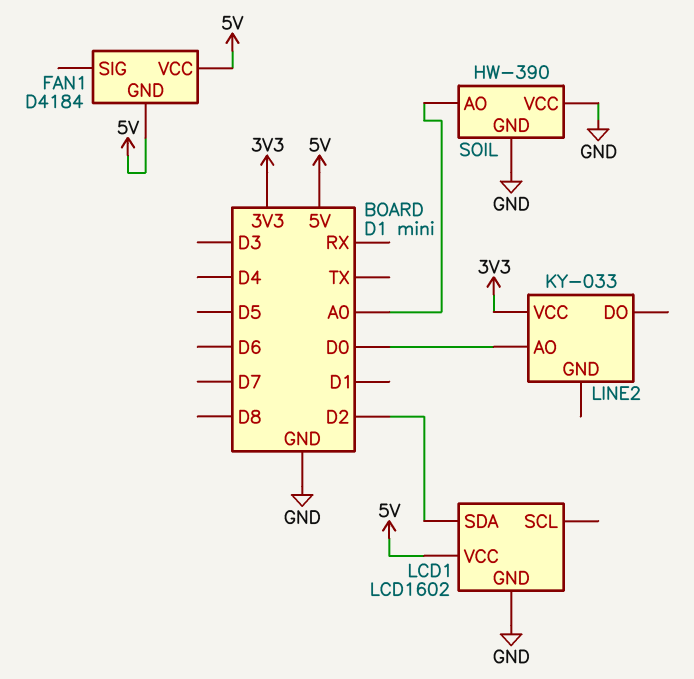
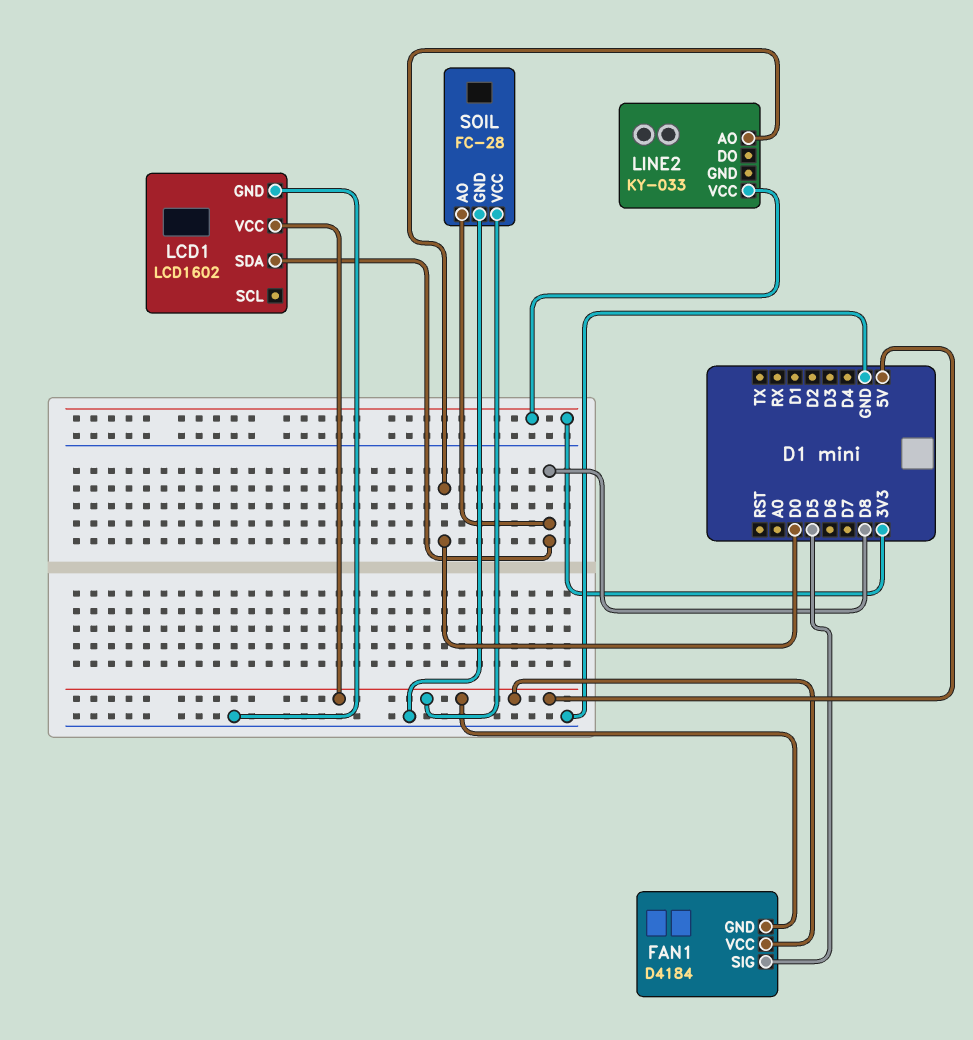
FAN1 pin SIG: none -> D5
LCD1 pin SDA: D2 -> D8
SOIL: HW-390 -> FC-28
SOIL pin AO: A0 -> D8
SOIL pin VCC: GND -> 5V

